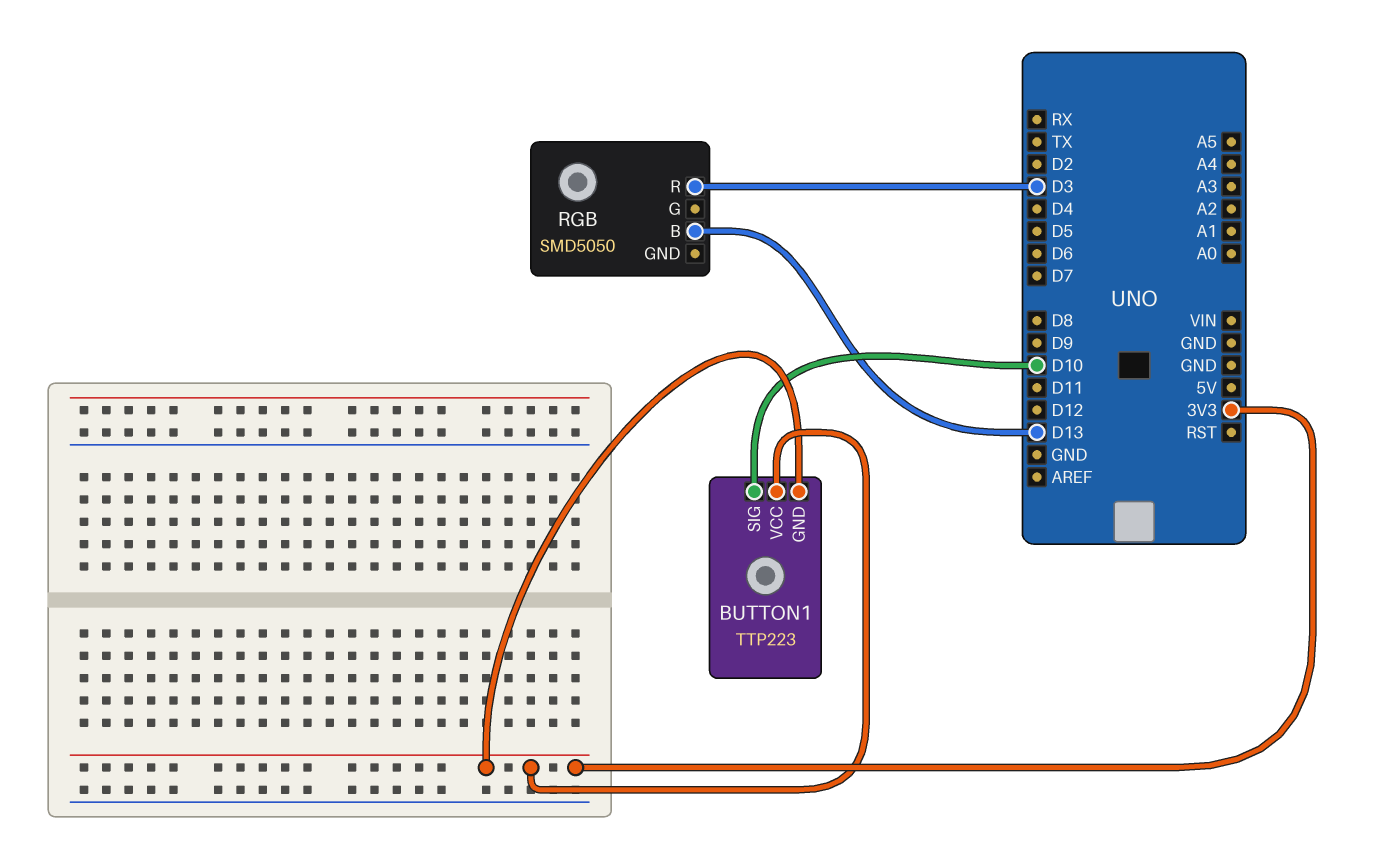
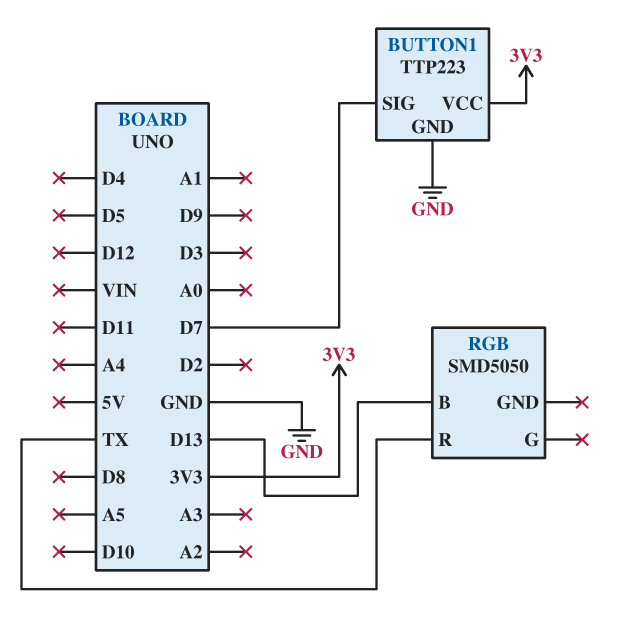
BUTTON1 pin GND: 3V3 -> GND
BUTTON1 pin SIG: D10 -> D7
RGB pin R: D3 -> TX

